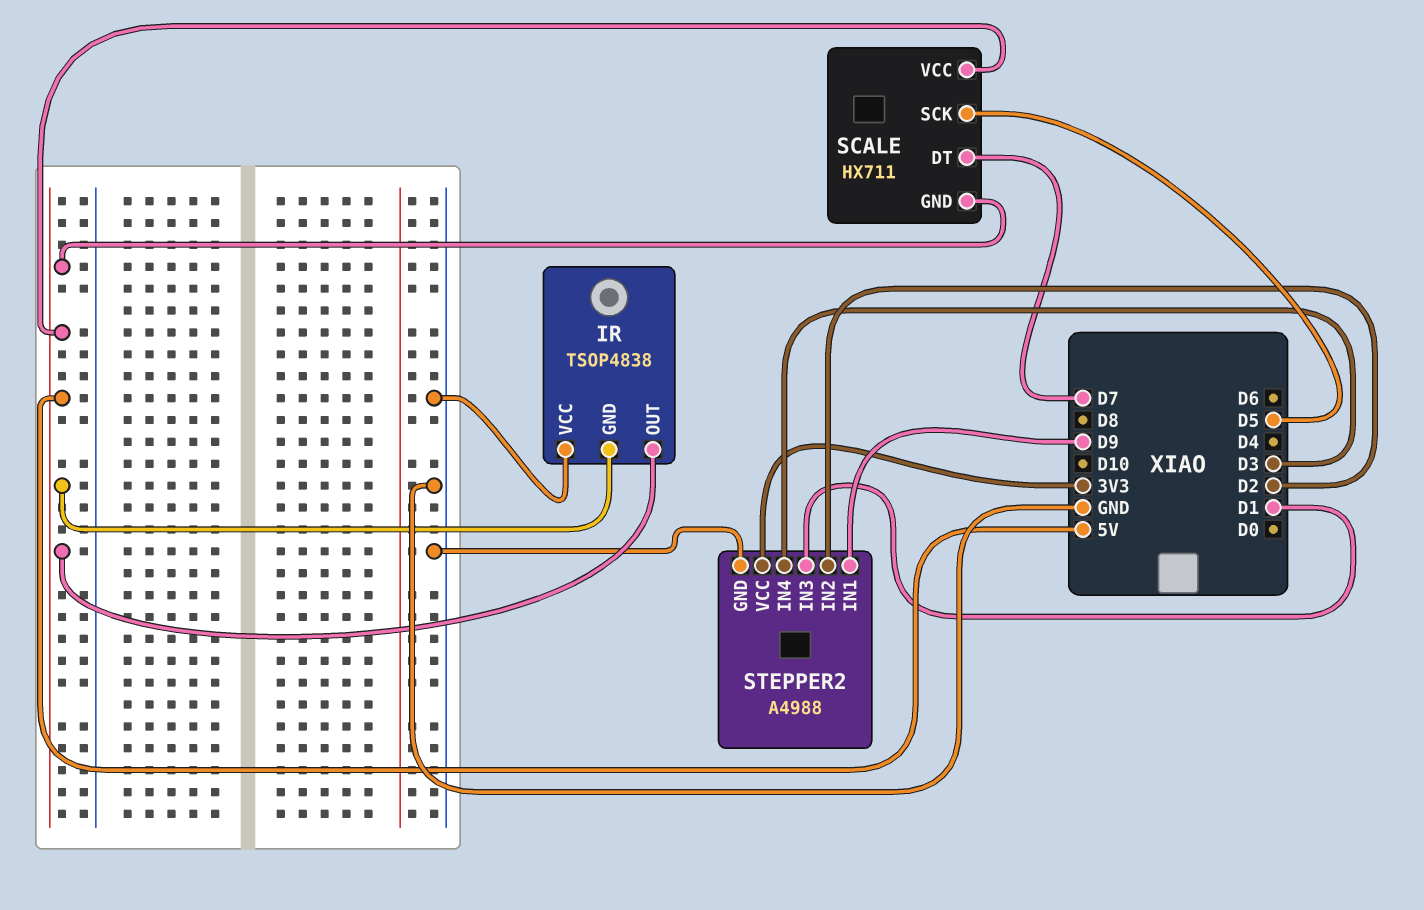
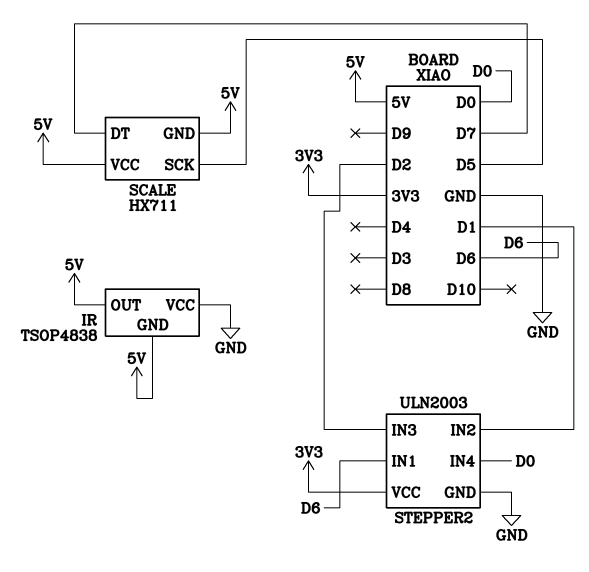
STEPPER2: A4988 -> ULN2003
STEPPER2 pin IN1: D9 -> D6
STEPPER2 pin IN2: D2 -> D1
STEPPER2 pin IN3: D1 -> D2
STEPPER2 pin IN4: D3 -> D0

